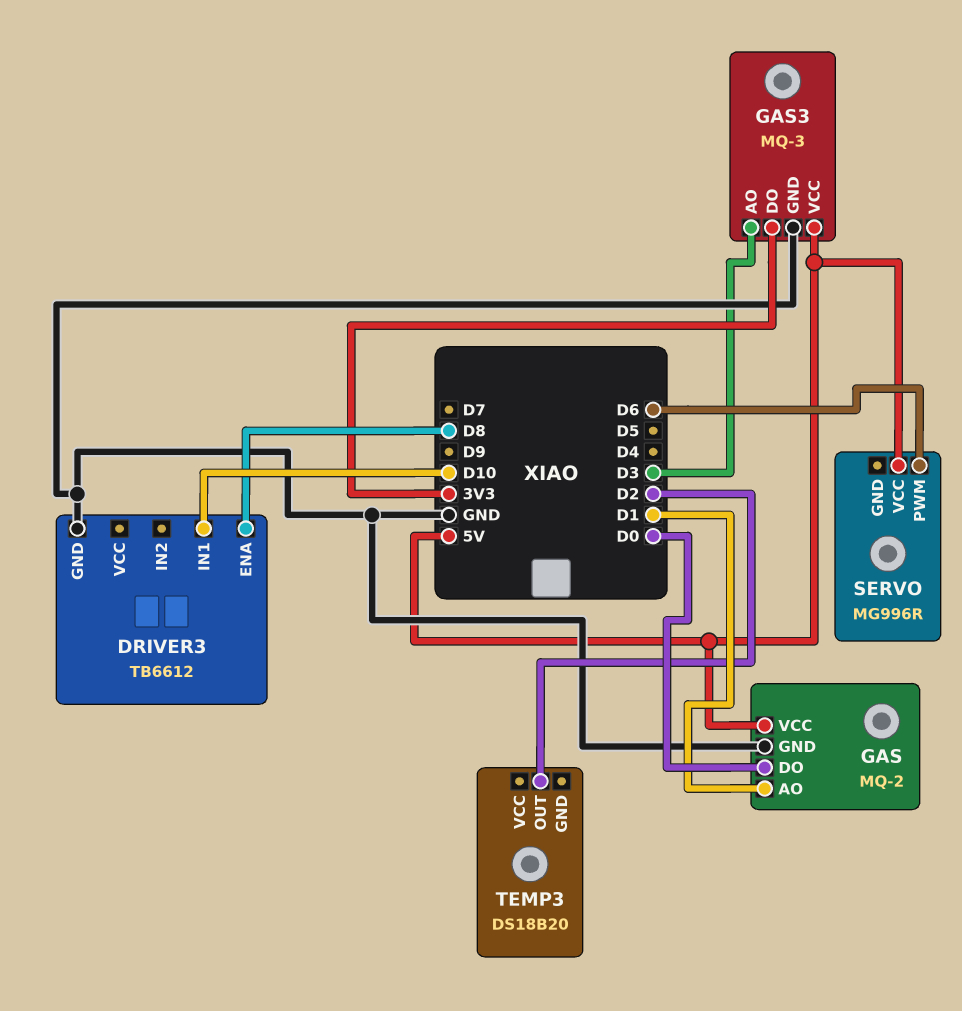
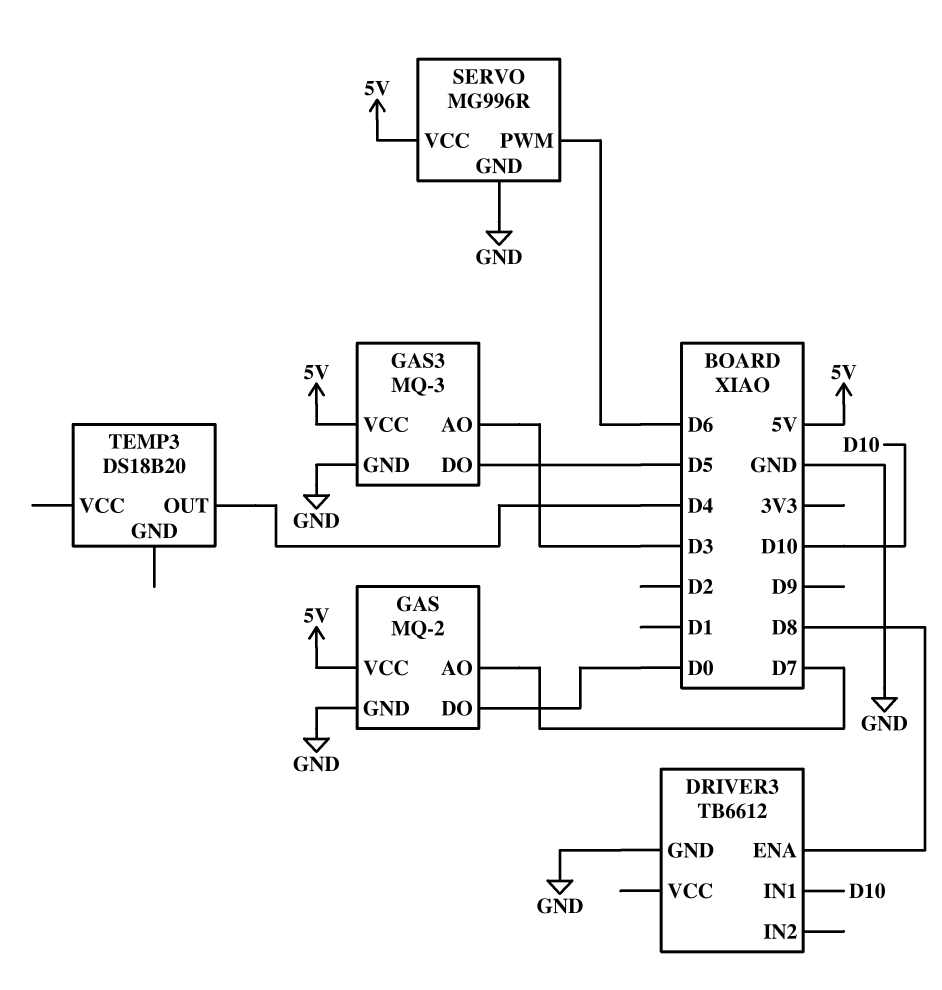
GAS pin AO: D1 -> D7
GAS3 pin DO: 3V3 -> D5
SERVO pin GND: none -> GND
TEMP3 pin OUT: D2 -> D4

